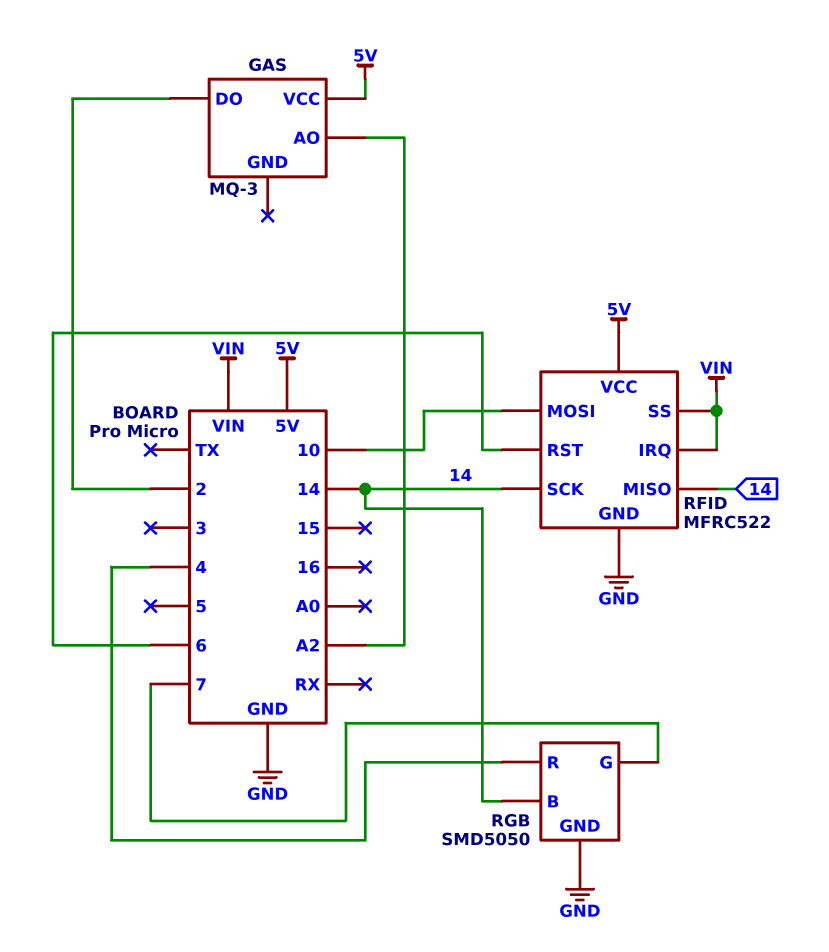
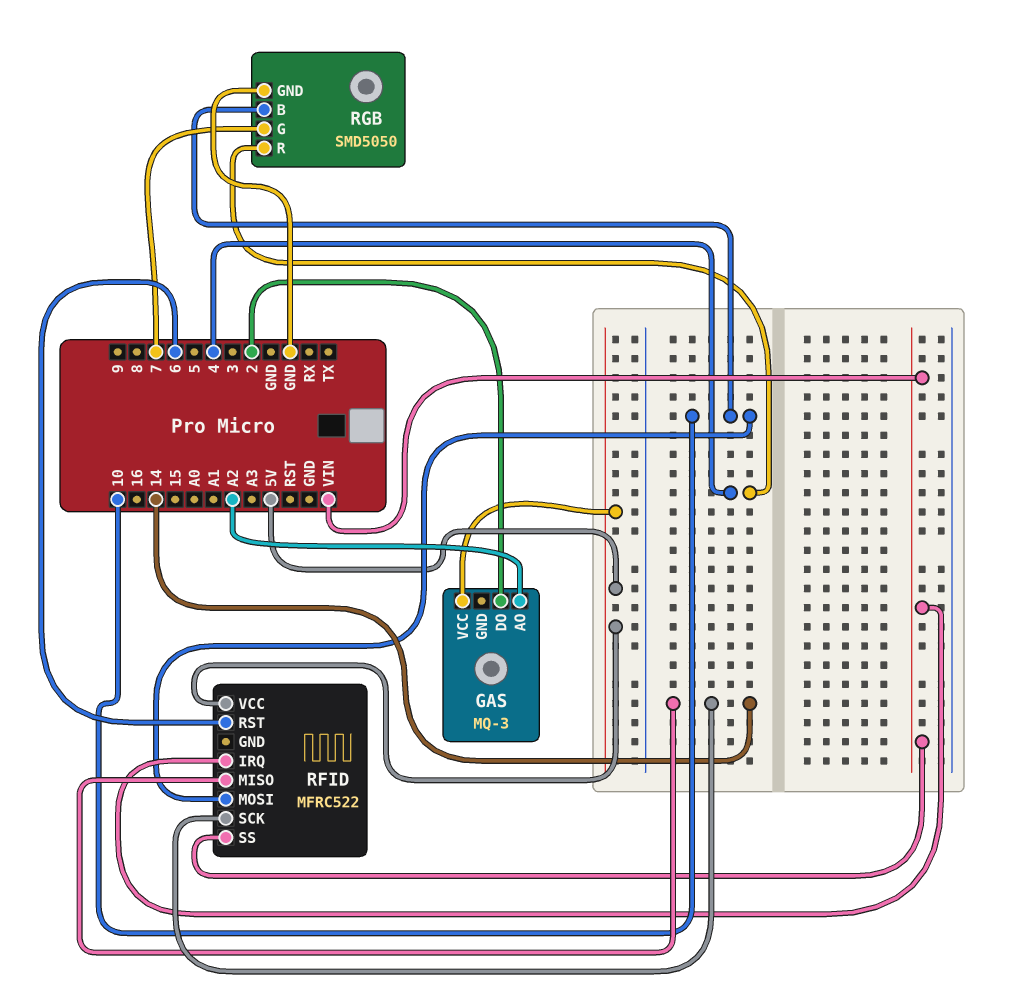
RFID pin GND: GND -> none
RGB pin B: 14 -> 10

